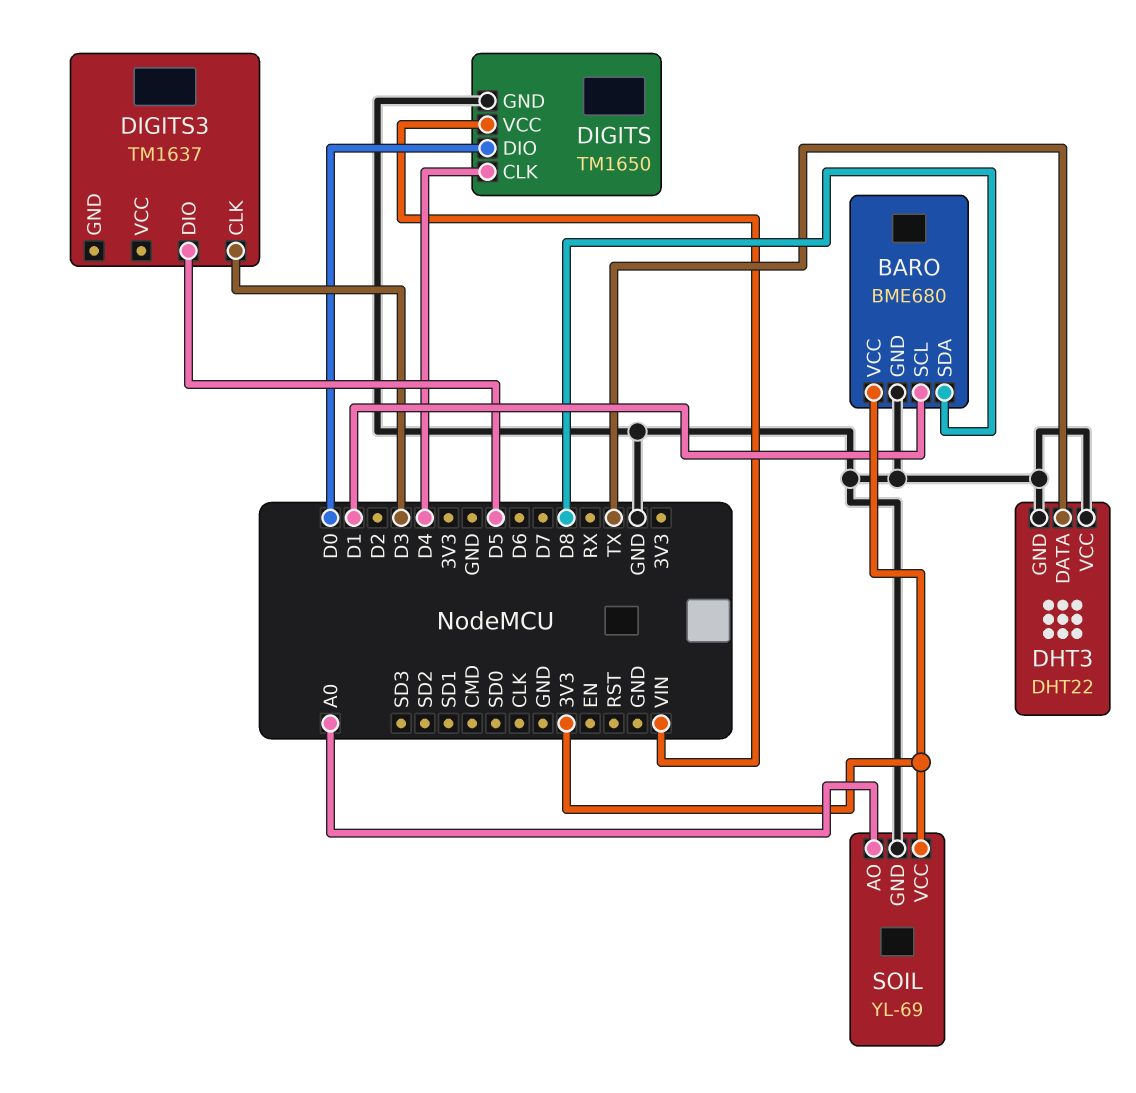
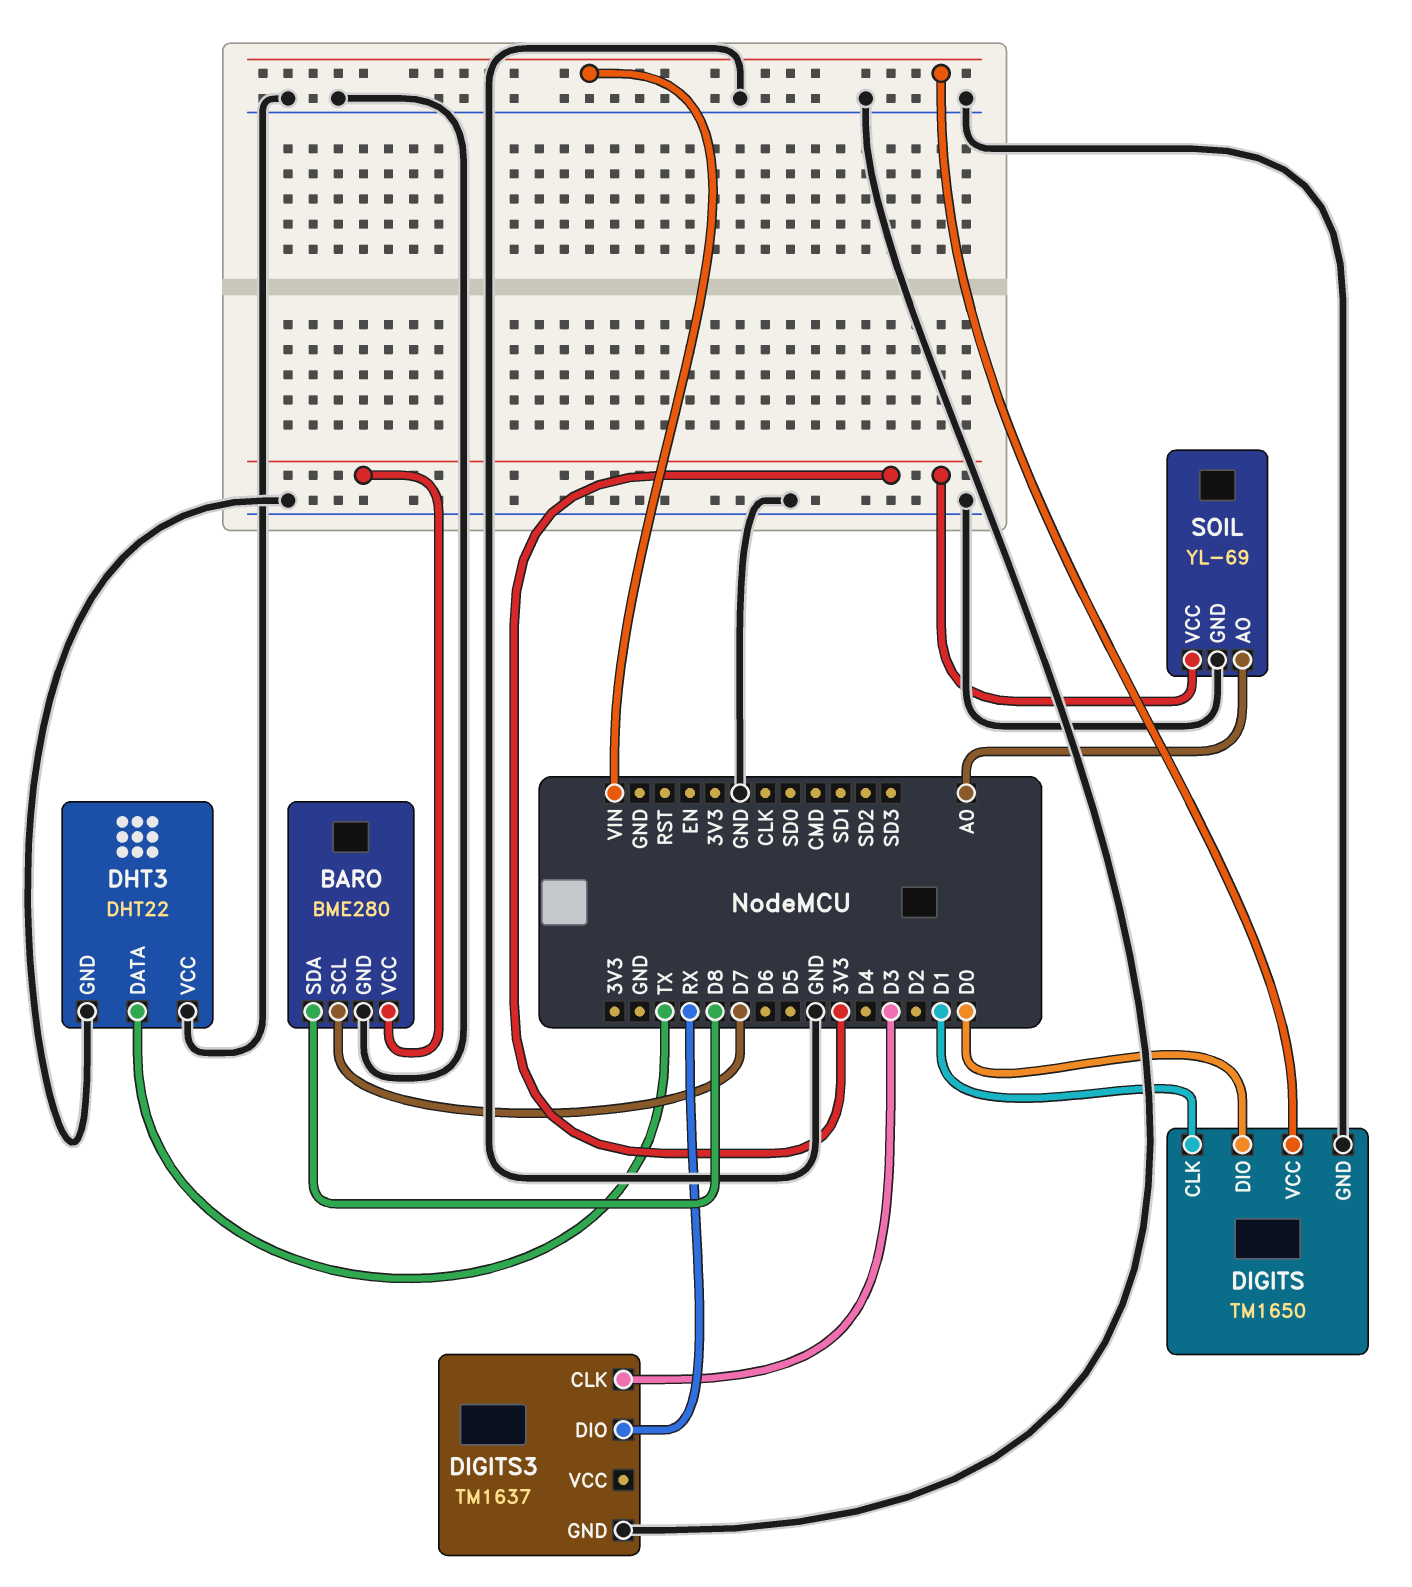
BARO: BME680 -> BME280
BARO pin SCL: D1 -> D7
DIGITS pin CLK: D4 -> D1
DIGITS3 pin DIO: D5 -> RX
DIGITS3 pin GND: none -> GND

